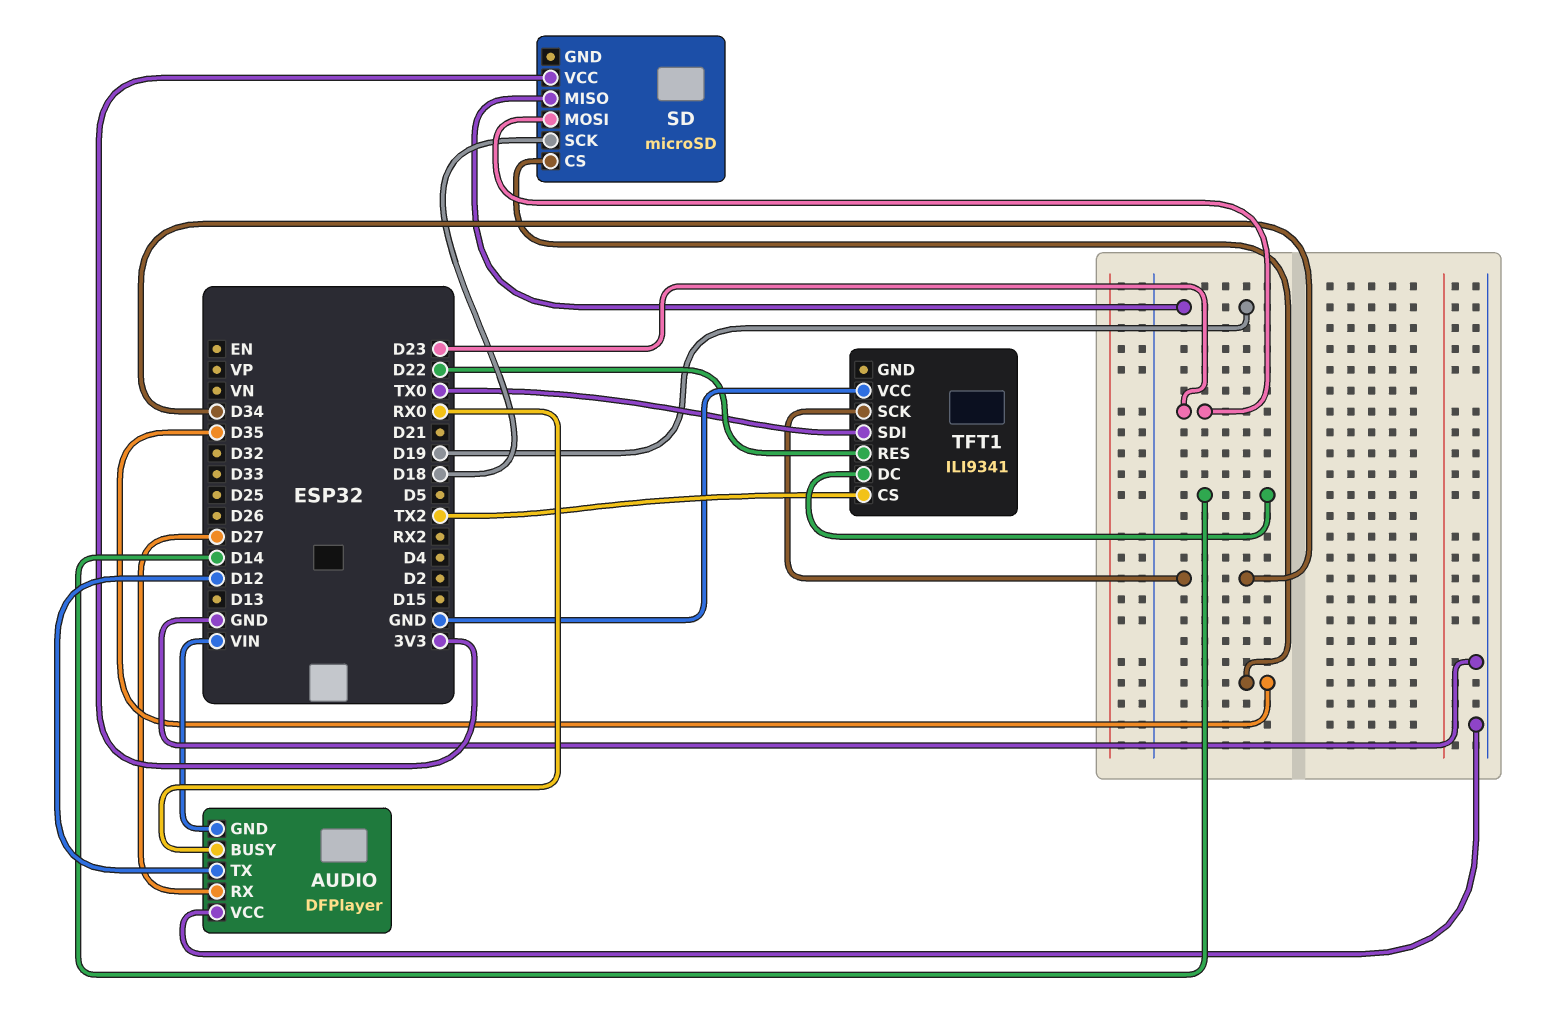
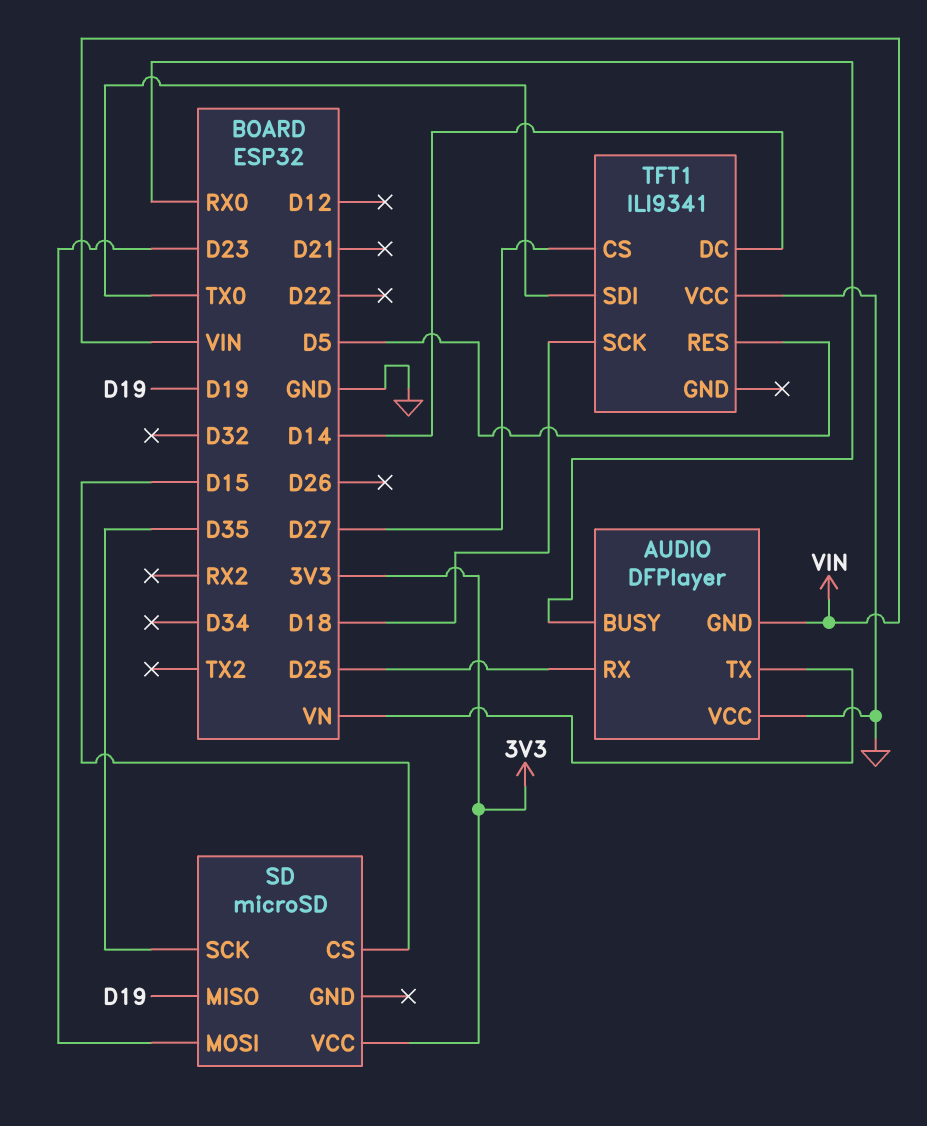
AUDIO pin RX: D27 -> D25
AUDIO pin TX: D12 -> VN
SD pin CS: D35 -> D15
SD pin SCK: D18 -> D35
TFT1 pin CS: TX2 -> D27
TFT1 pin RES: D22 -> D5
TFT1 pin SCK: D34 -> D18

